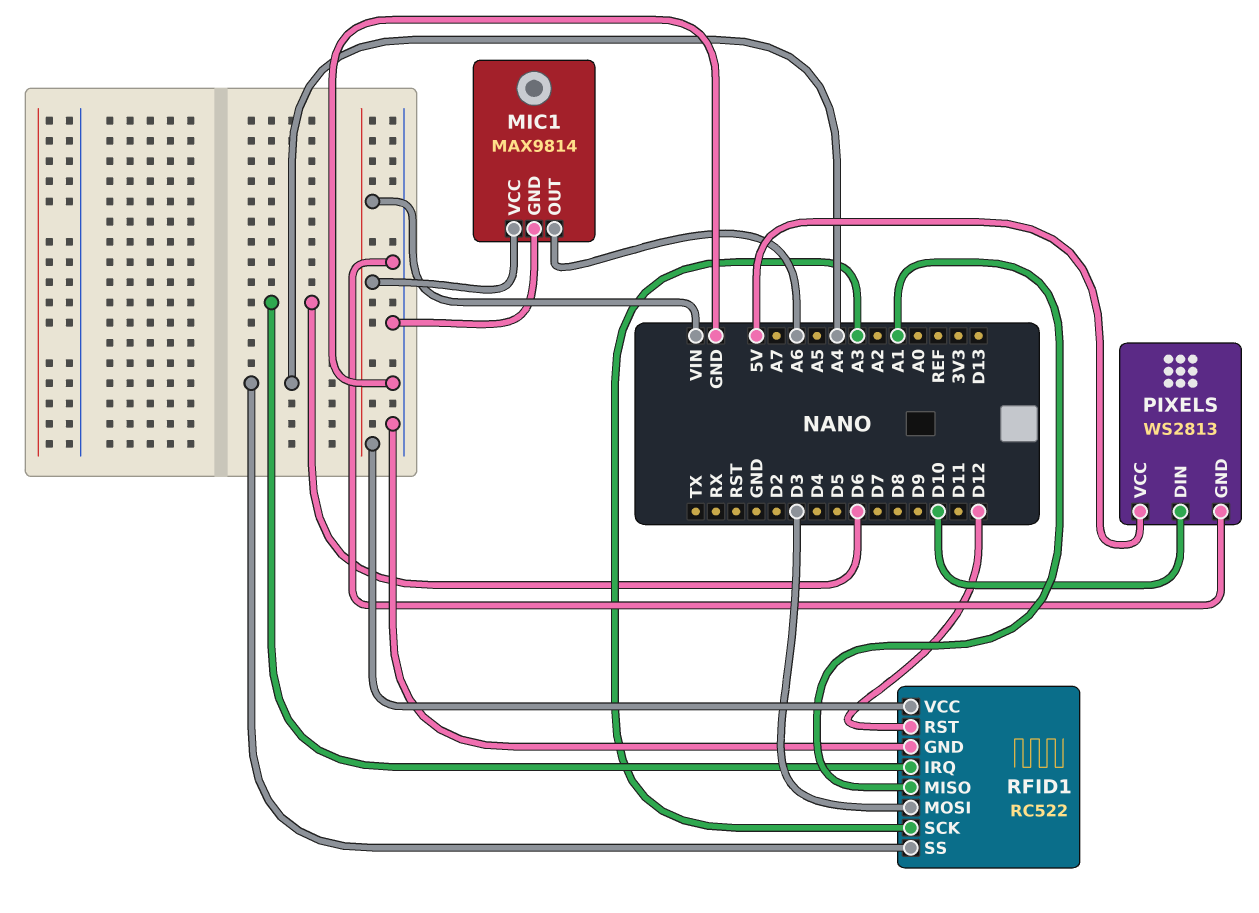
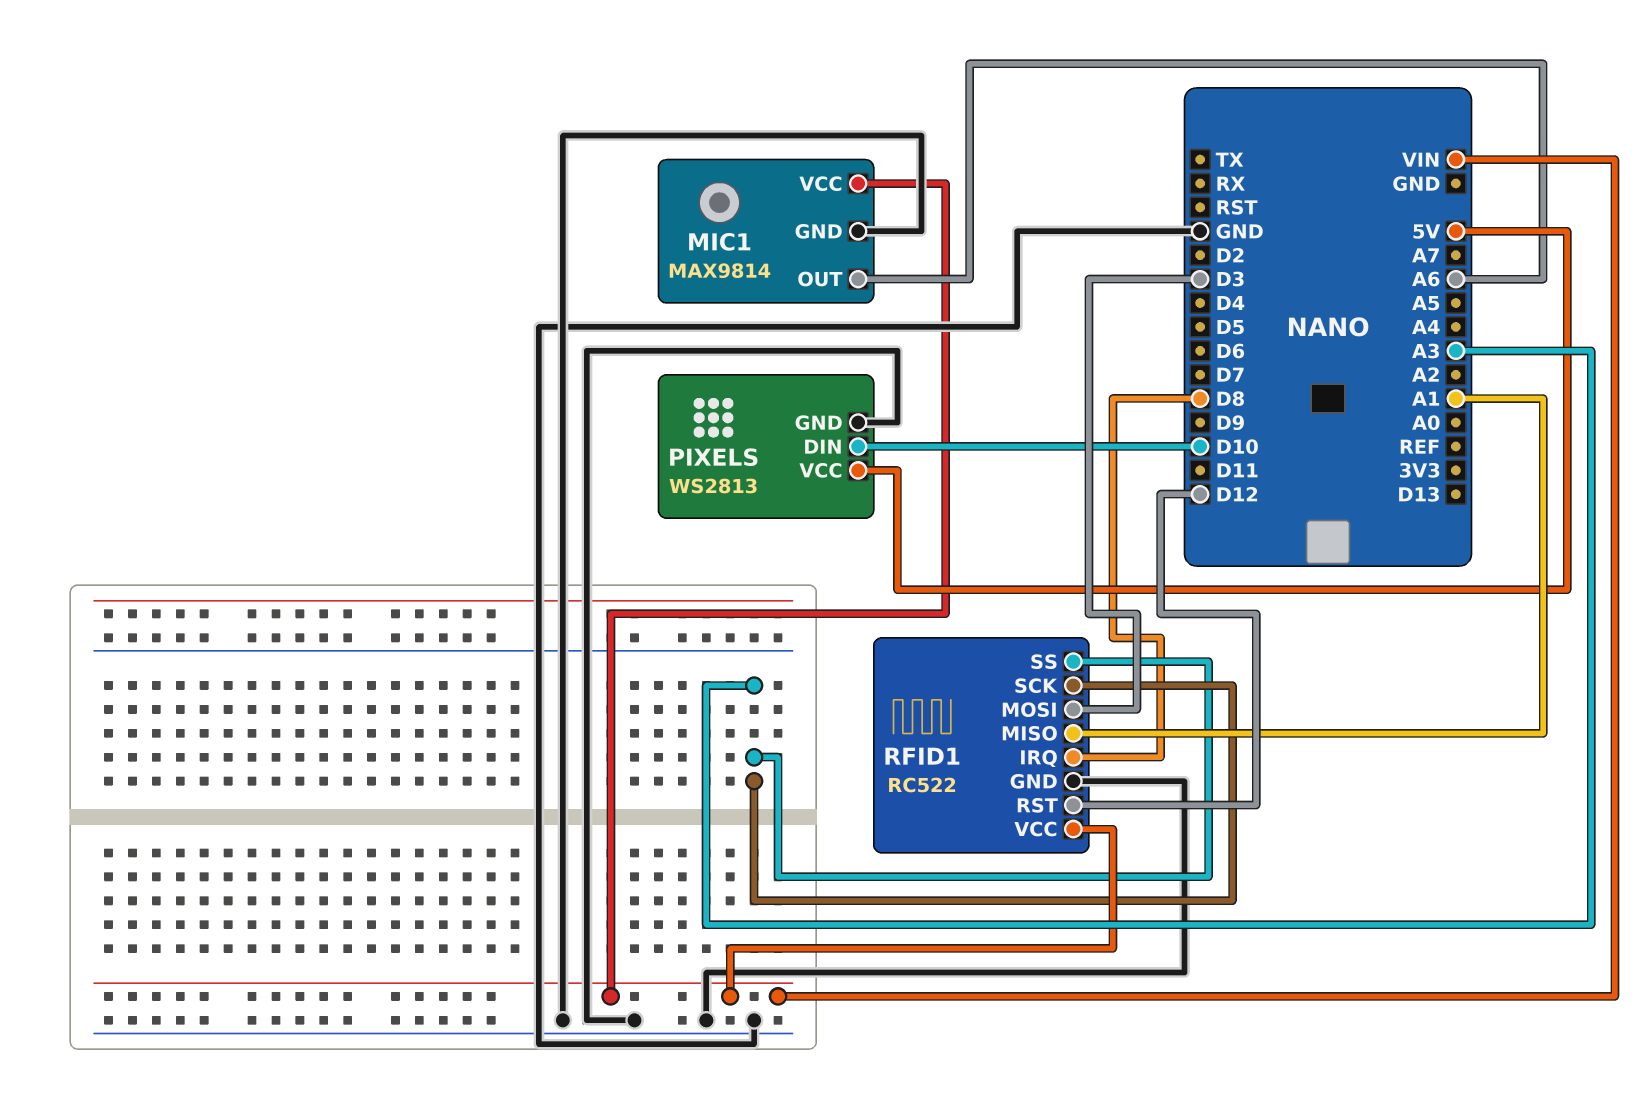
RFID1 pin IRQ: D6 -> D8
RFID1 pin SS: A4 -> A3

